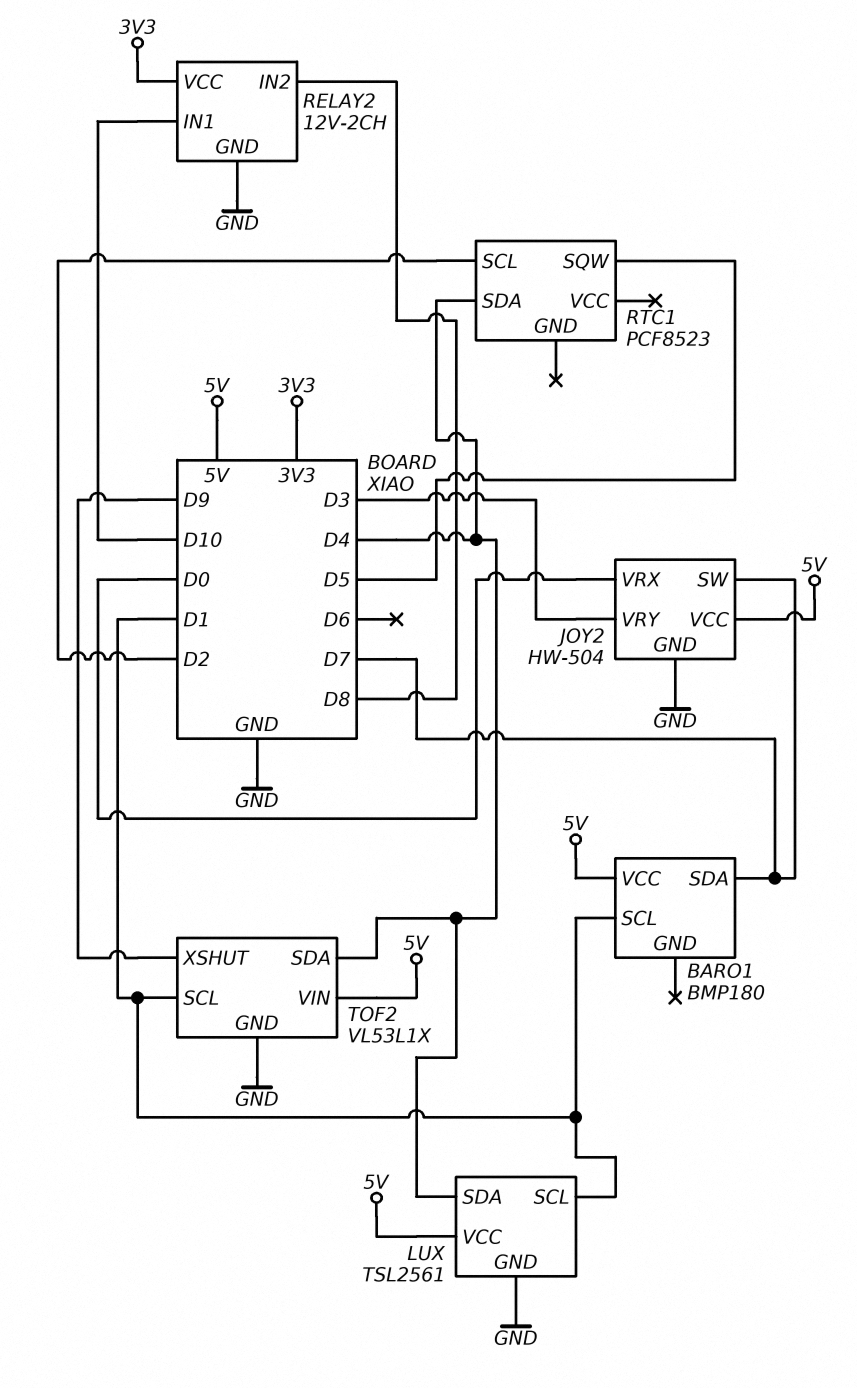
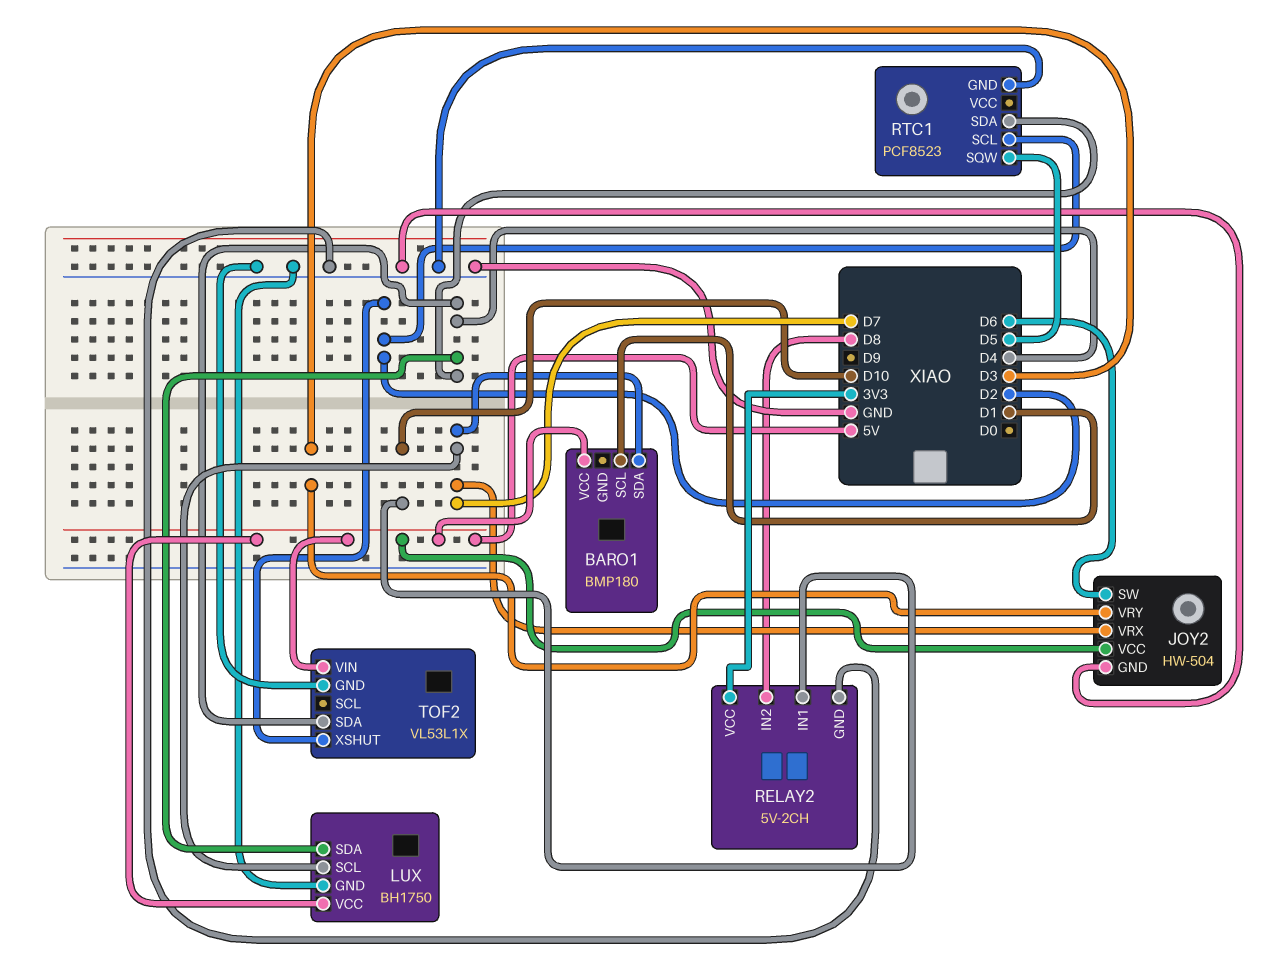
JOY2 pin SW: D7 -> D6
JOY2 pin VRX: D0 -> D7
LUX: TSL2561 -> BH1750
LUX pin SCL: D1 -> D7
RELAY2: 12V-2CH -> 5V-2CH
RTC1 pin GND: none -> GND
TOF2 pin SCL: D1 -> none
TOF2 pin XSHUT: D9 -> D2

